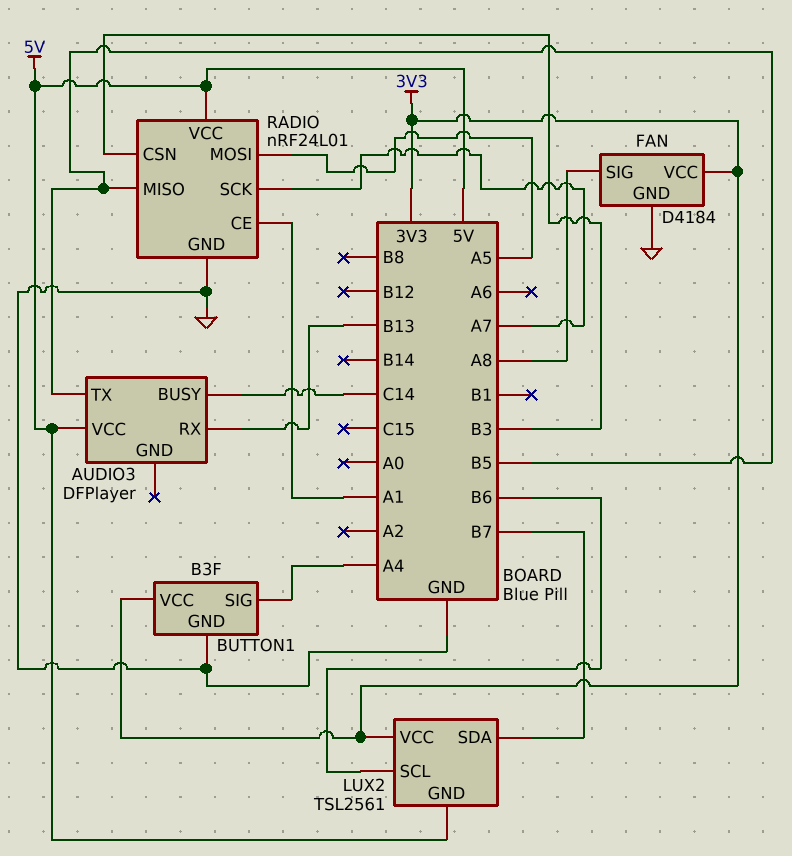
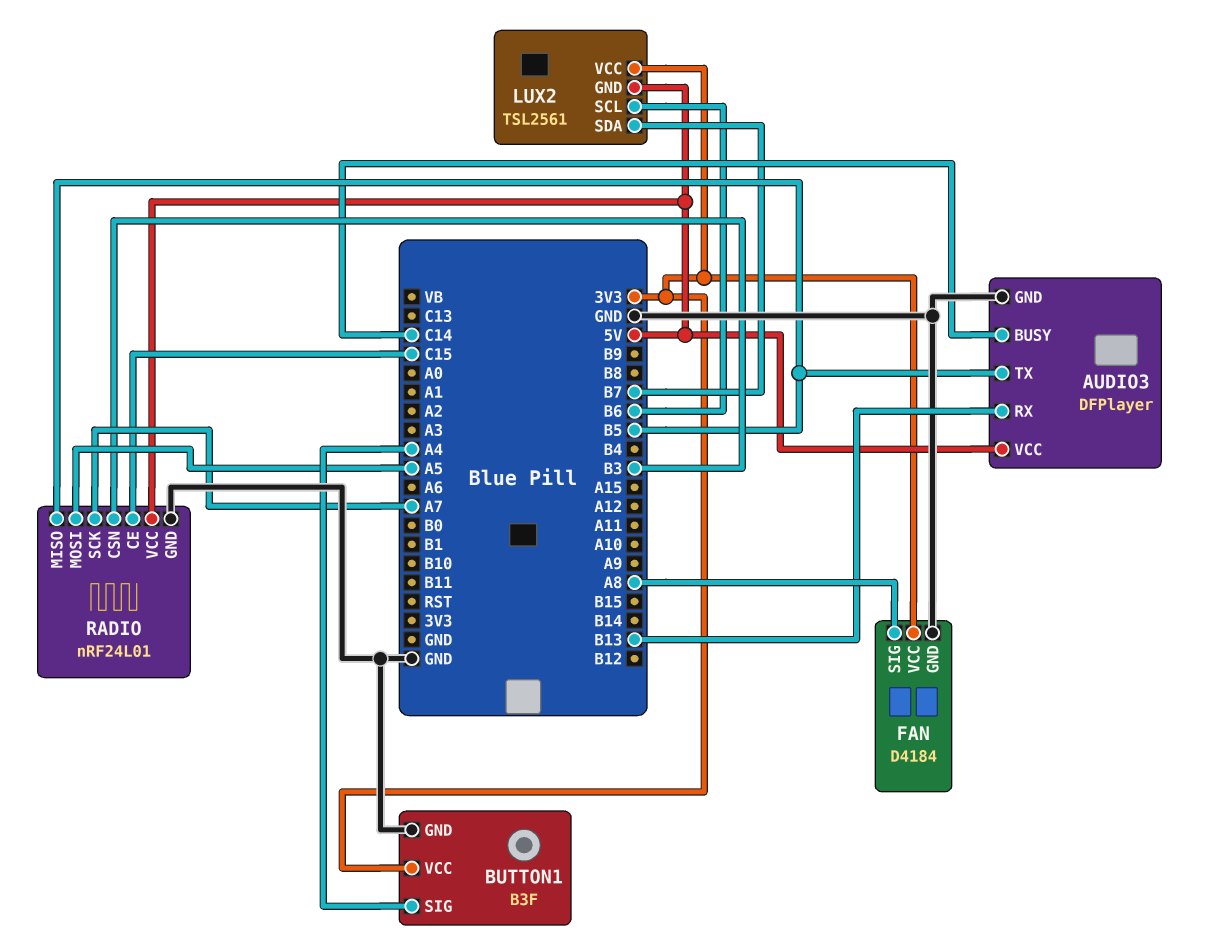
AUDIO3 pin GND: none -> GND
RADIO pin CE: A1 -> C15

